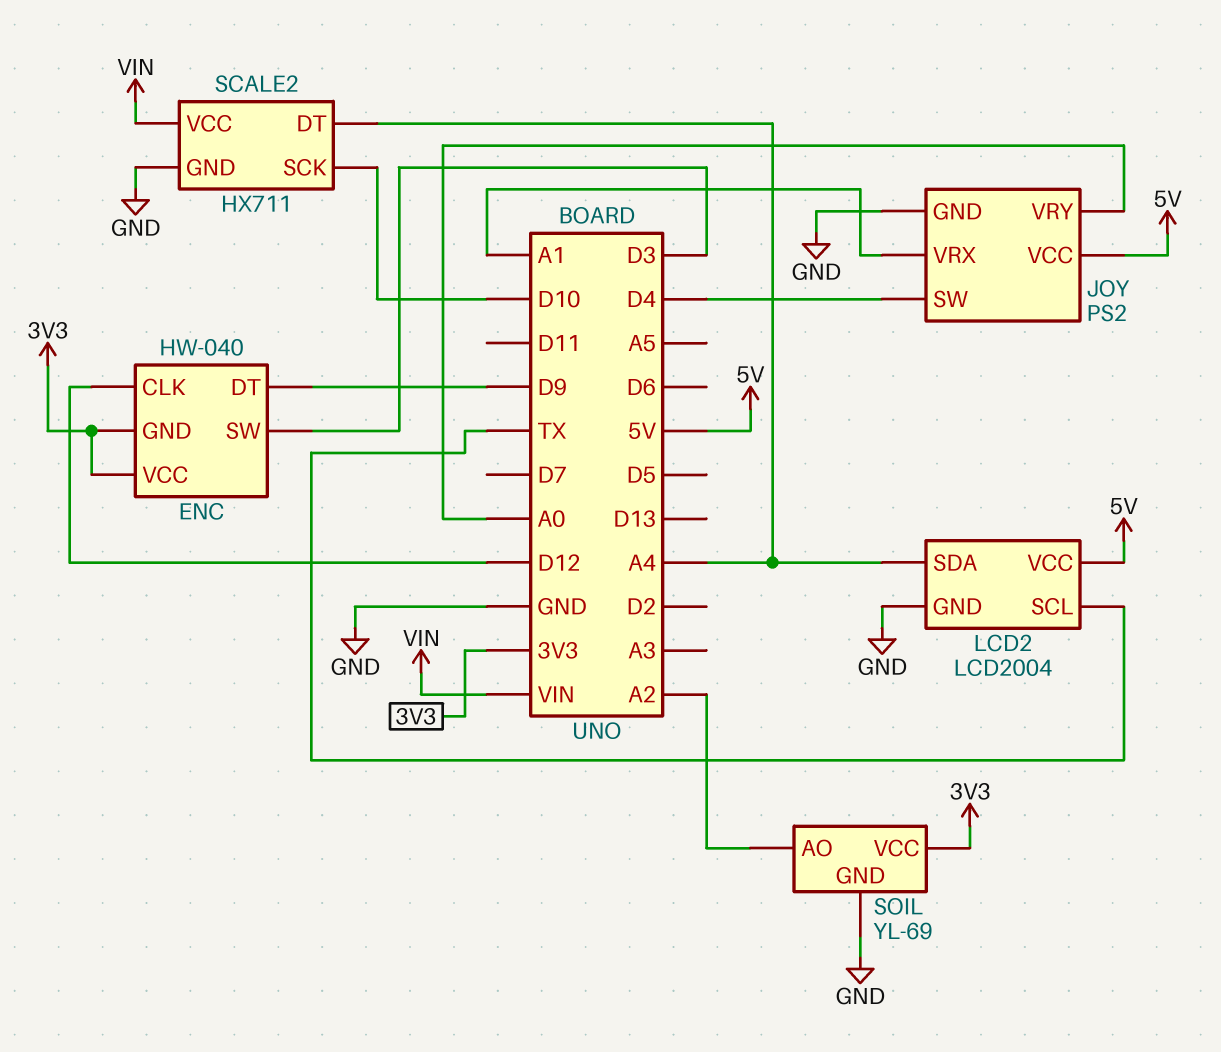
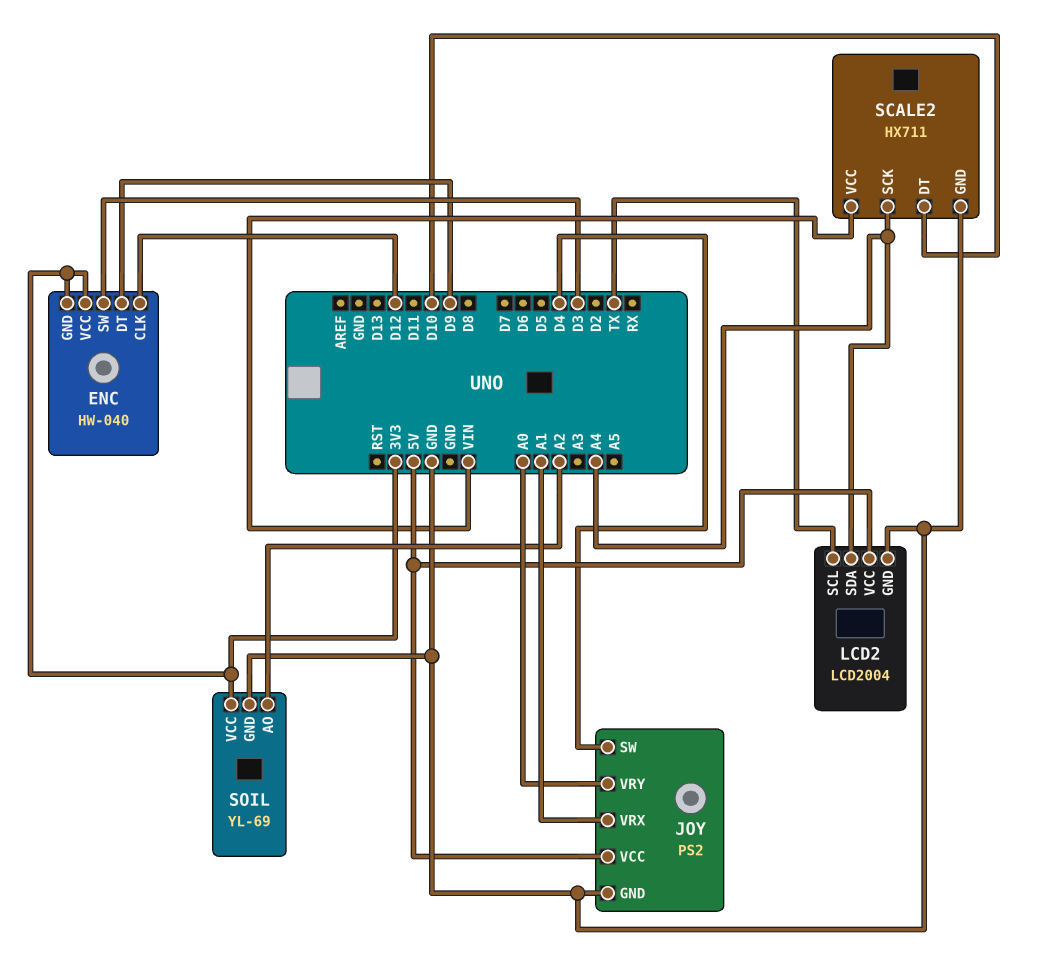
SCALE2 pin DT: A4 -> D10
SCALE2 pin SCK: D10 -> A4

